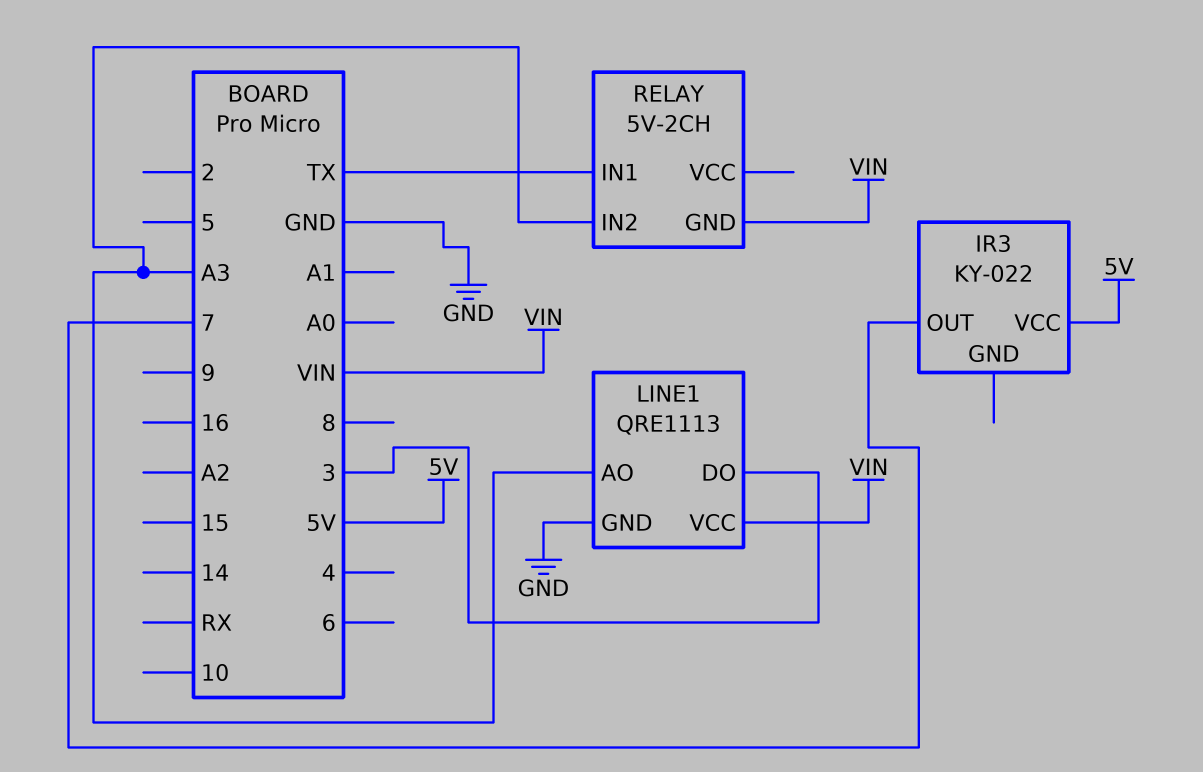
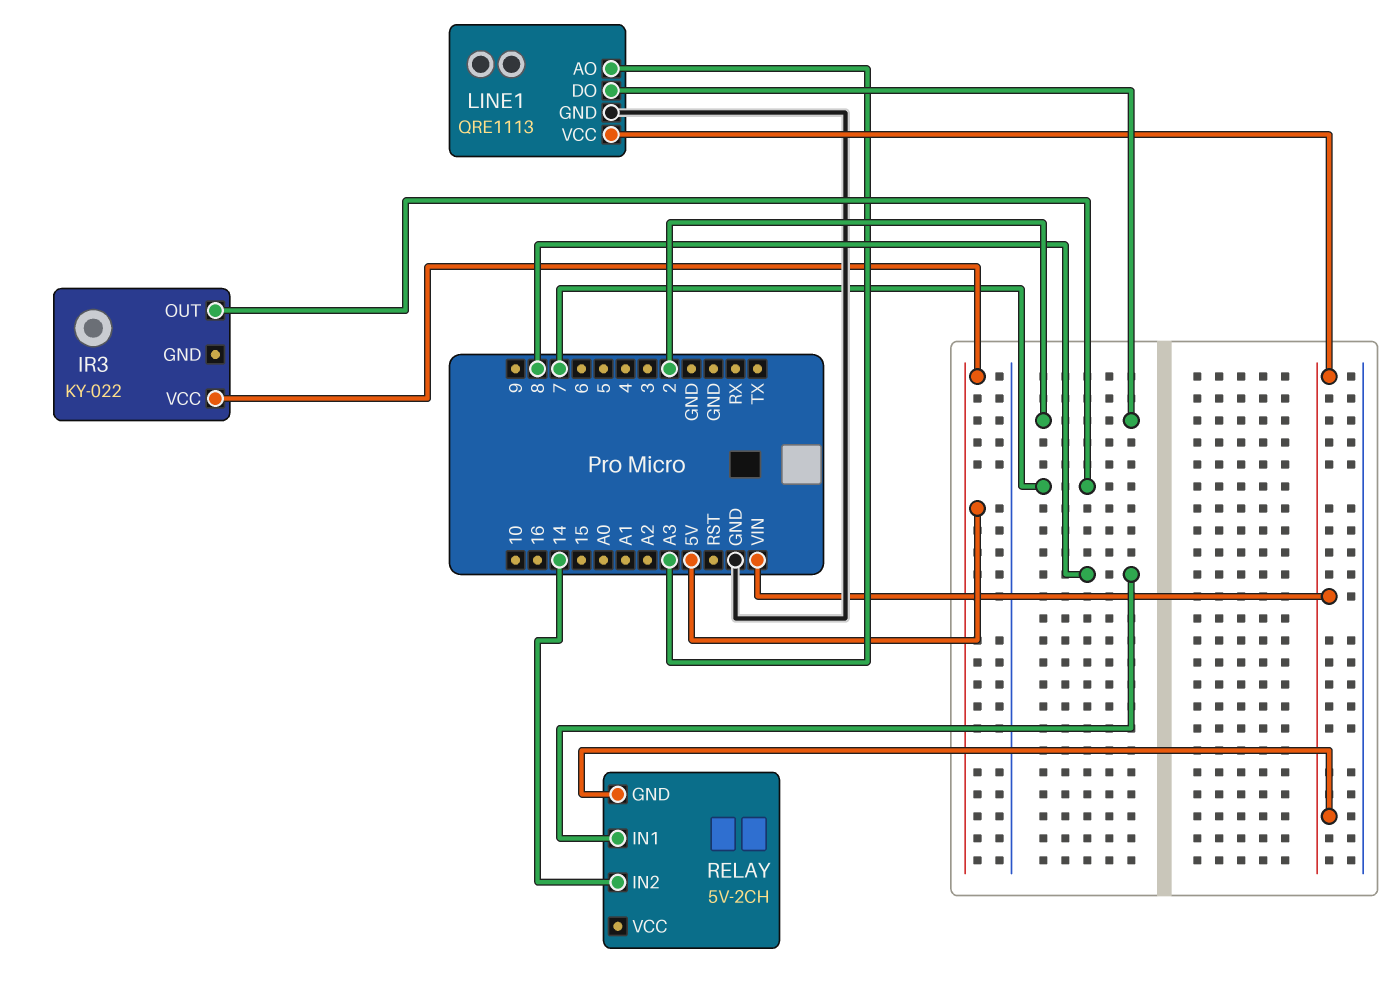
LINE1 pin DO: 3 -> 2
RELAY pin IN1: TX -> 8
RELAY pin IN2: A3 -> 14

